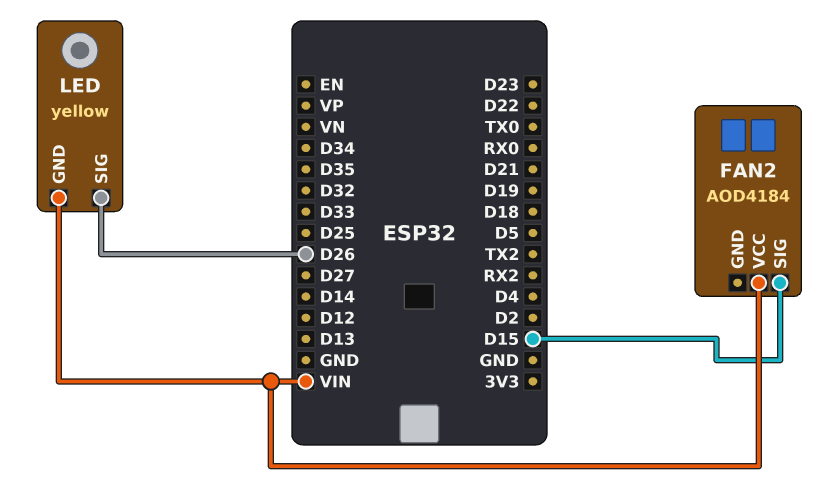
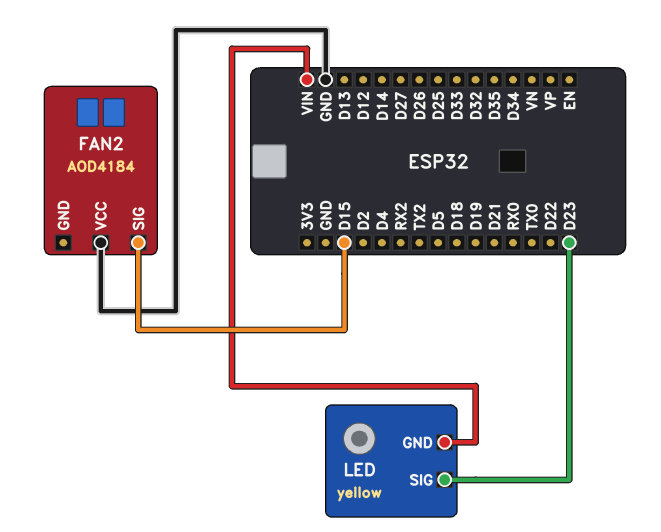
FAN2 pin VCC: VIN -> GND
LED pin SIG: D26 -> D23

